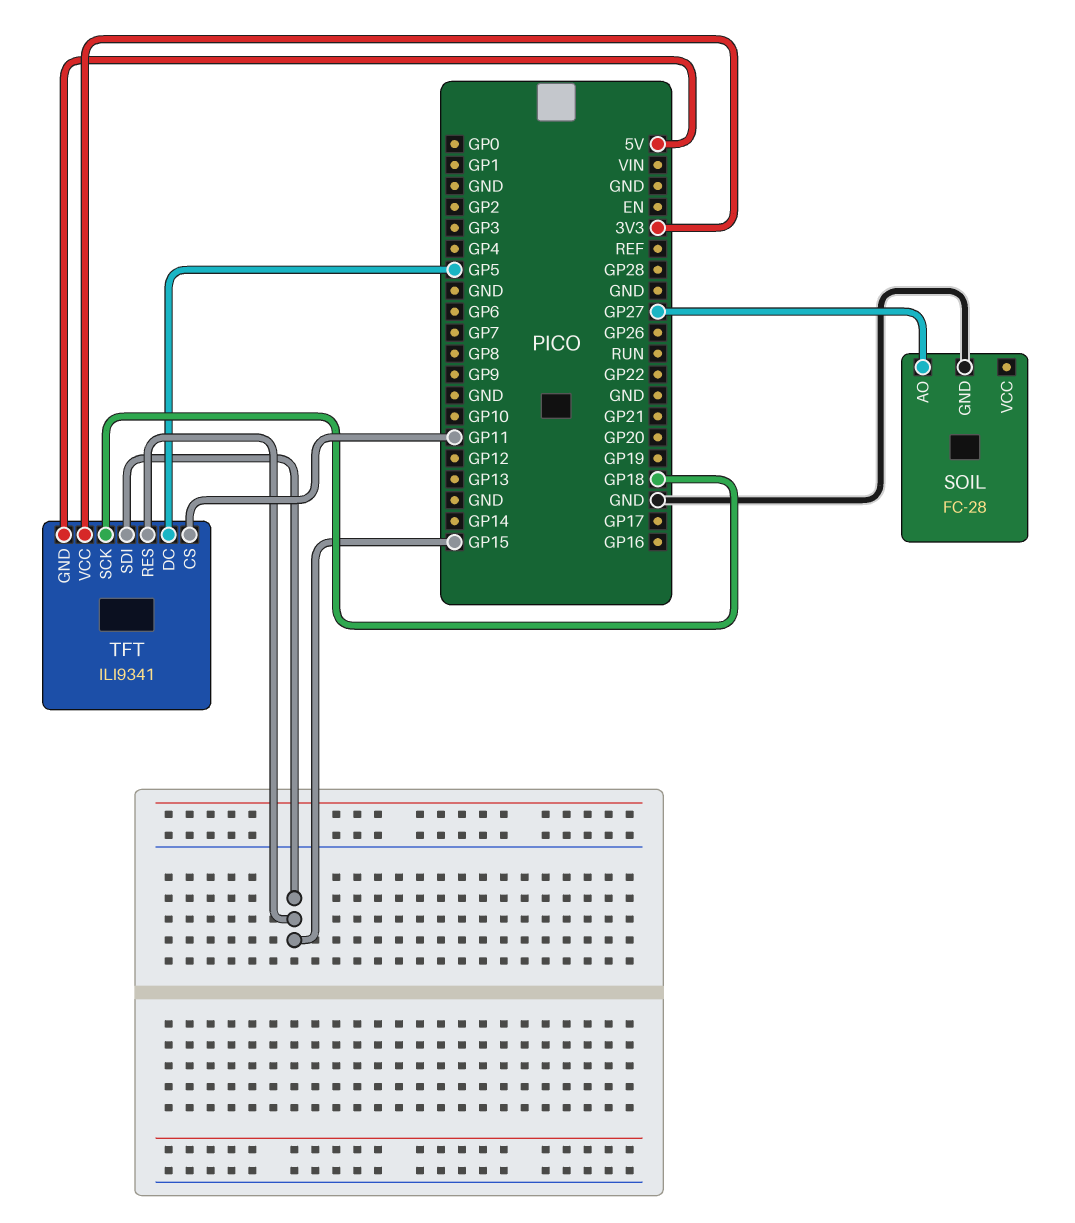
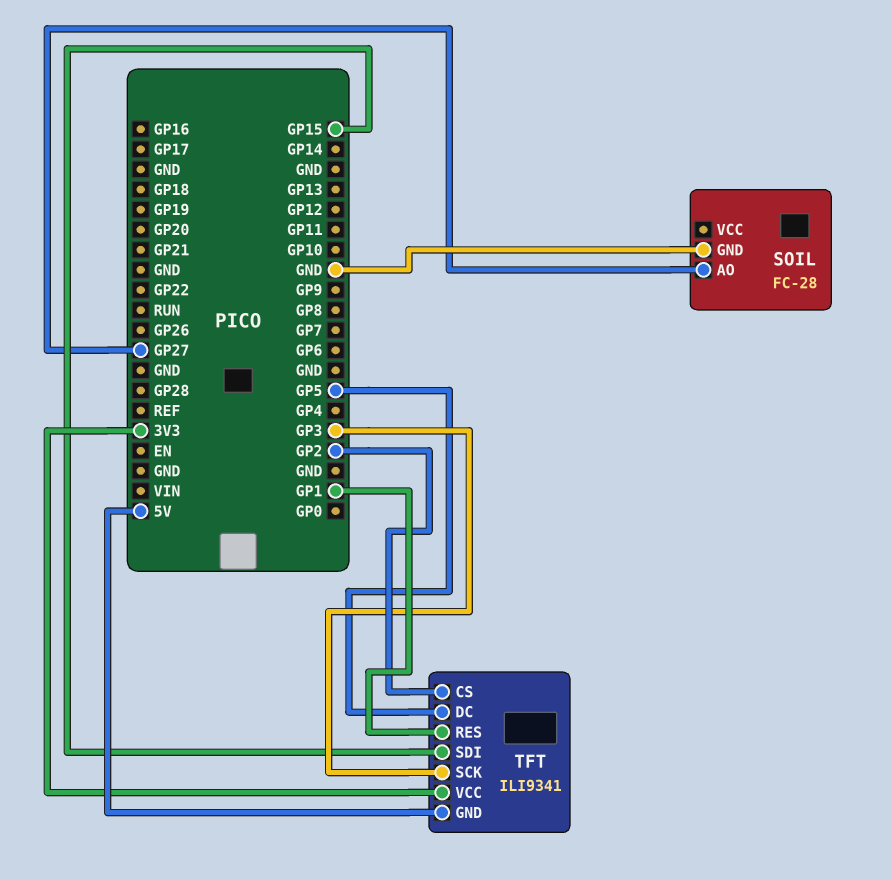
TFT pin CS: GP11 -> GP2
TFT pin RES: GP15 -> GP1
TFT pin SCK: GP18 -> GP3

